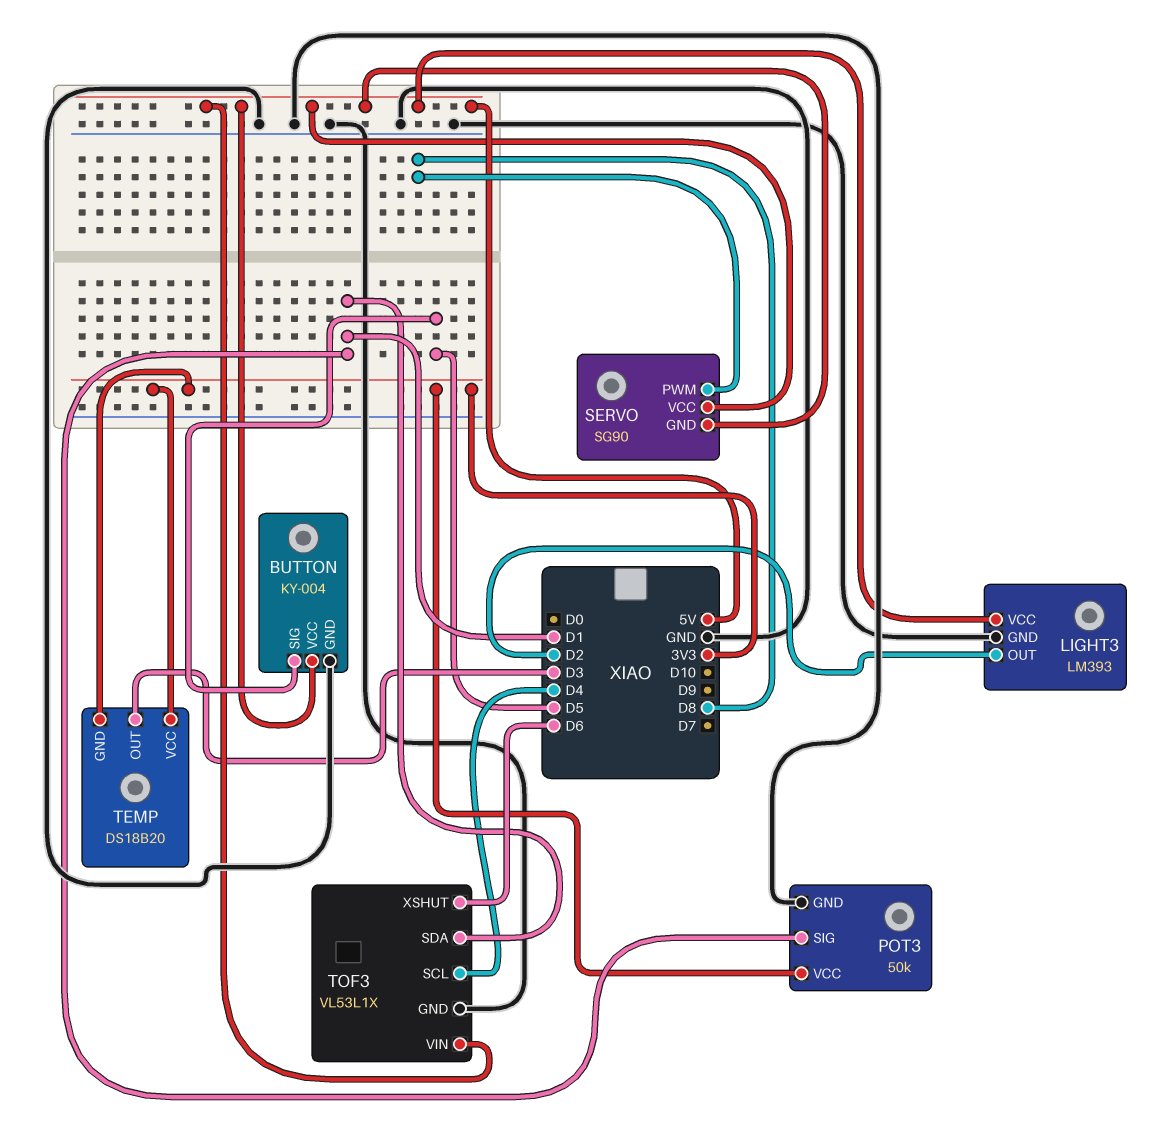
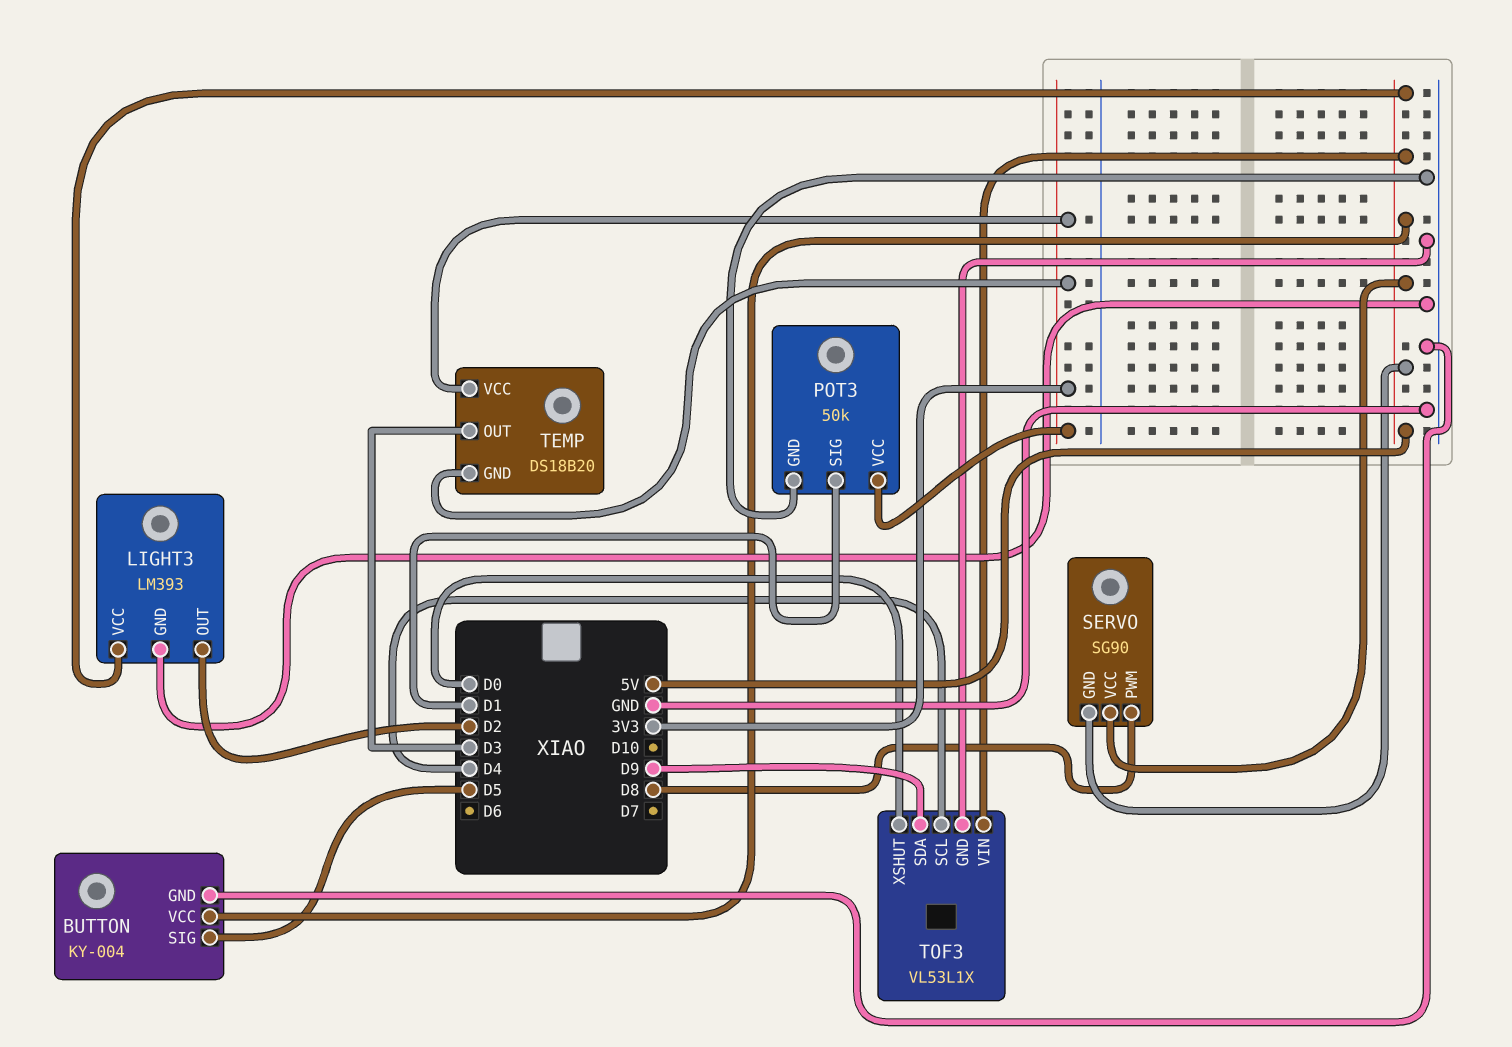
TOF3 pin SDA: D1 -> D9
TOF3 pin XSHUT: D6 -> D0

